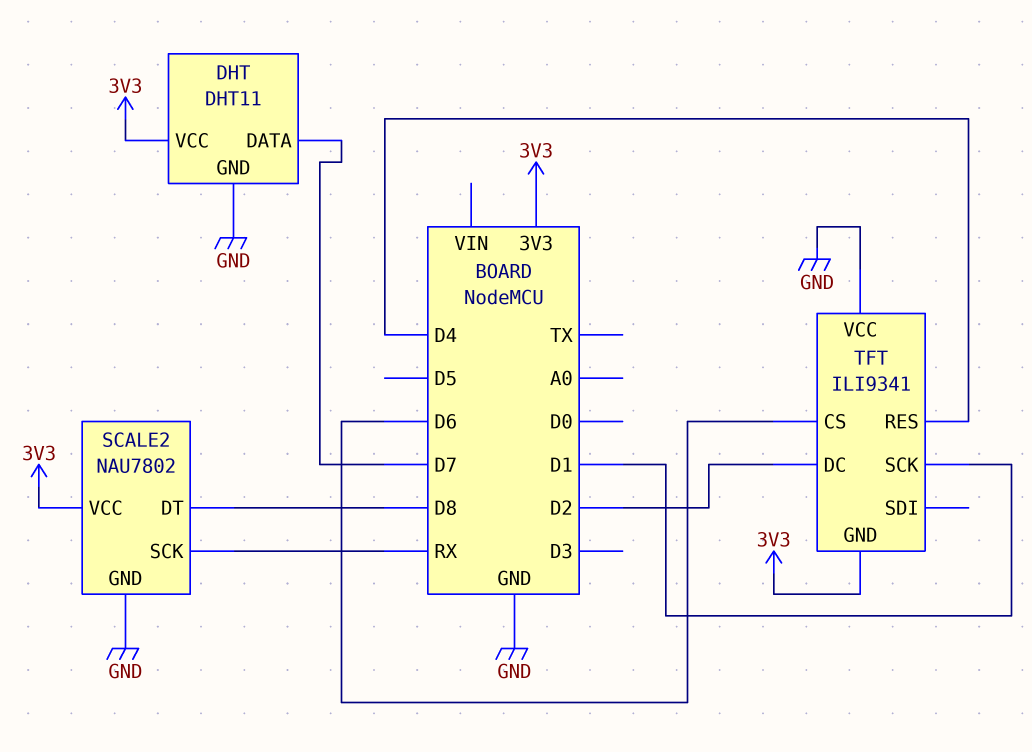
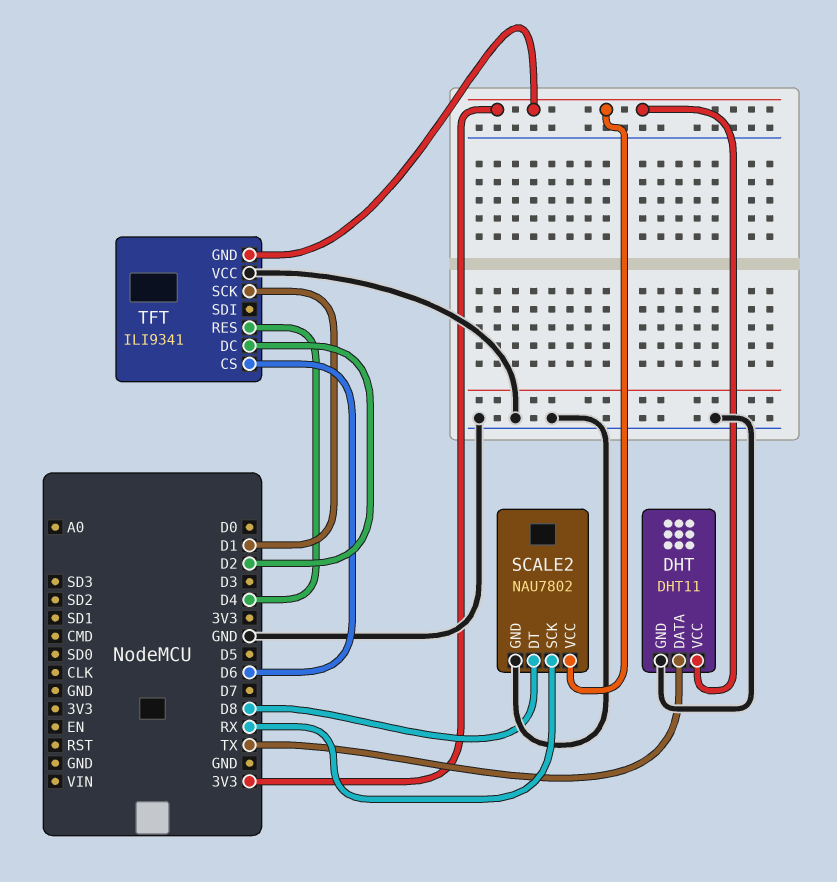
DHT pin DATA: D7 -> TX

